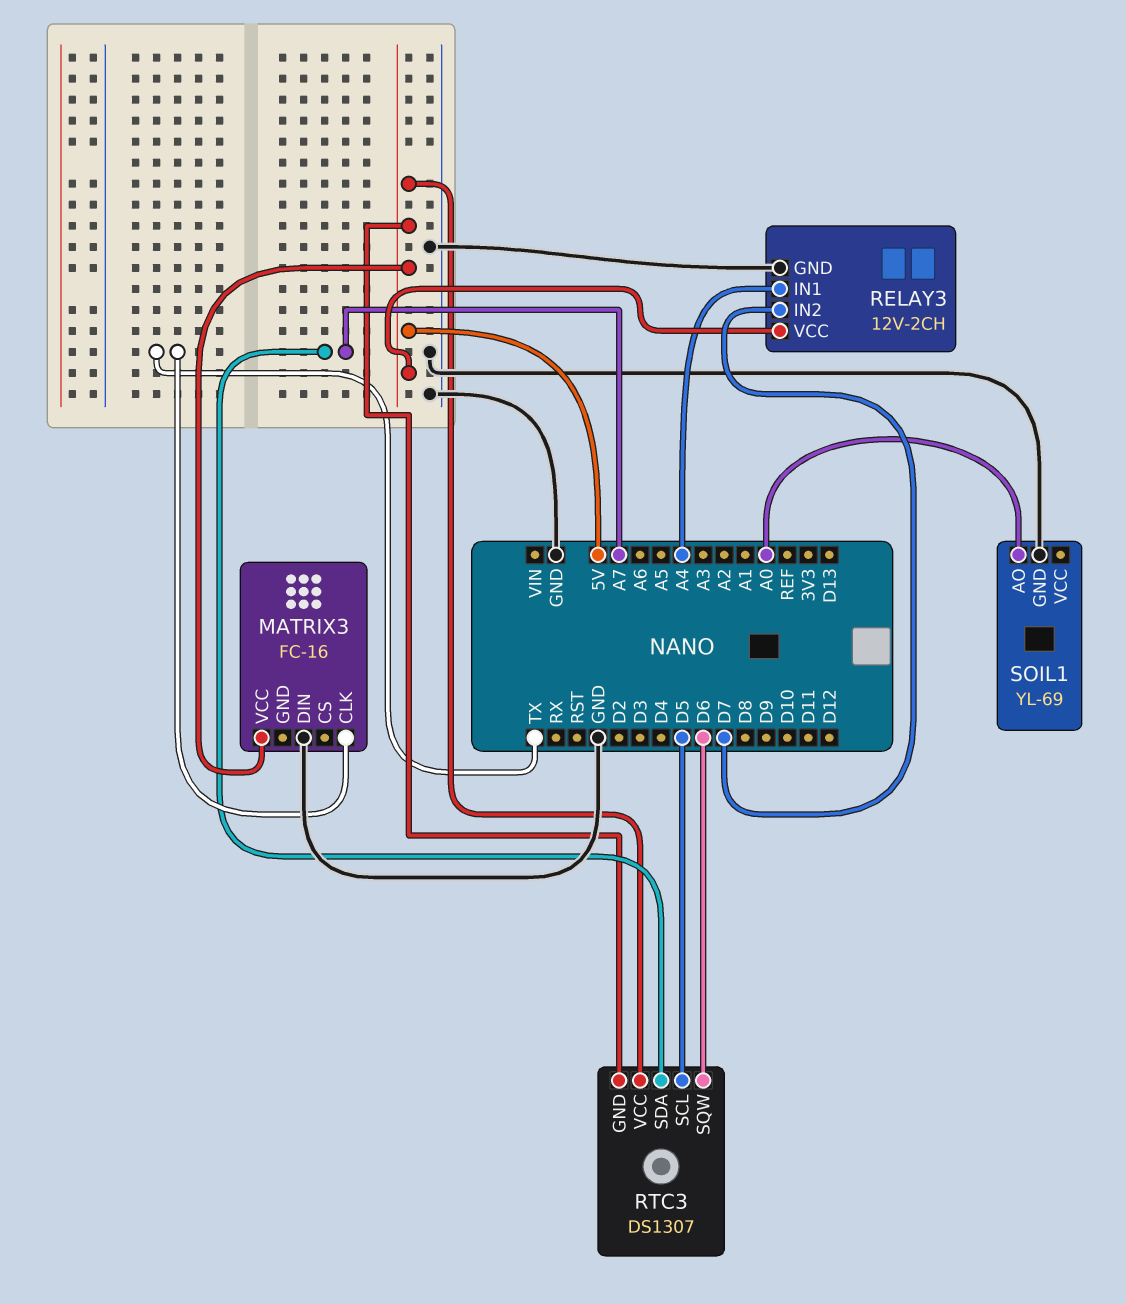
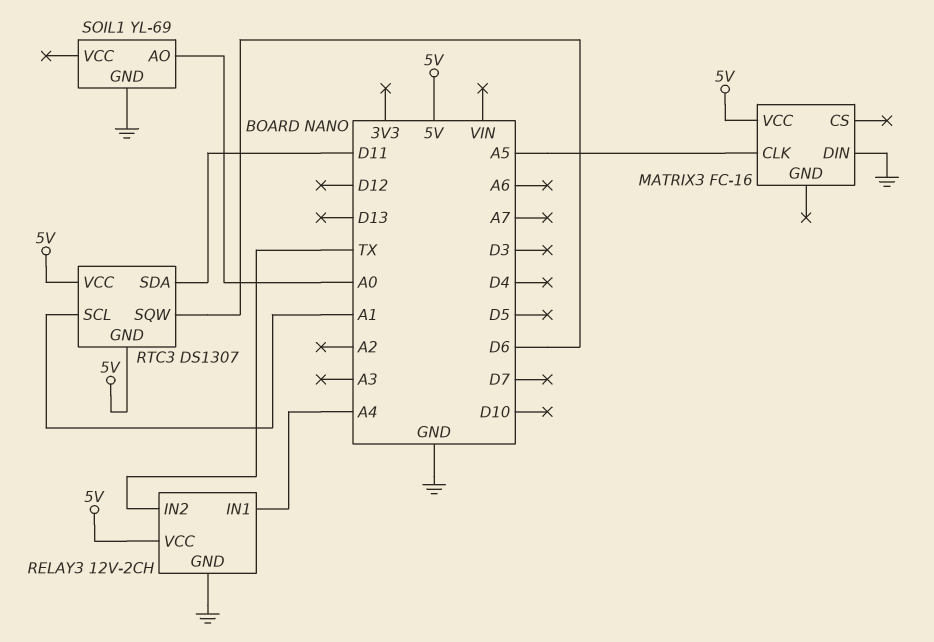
MATRIX3 pin CLK: TX -> A5
RELAY3 pin IN2: D7 -> TX
RTC3 pin SCL: D5 -> A1
RTC3 pin SDA: A7 -> D11

